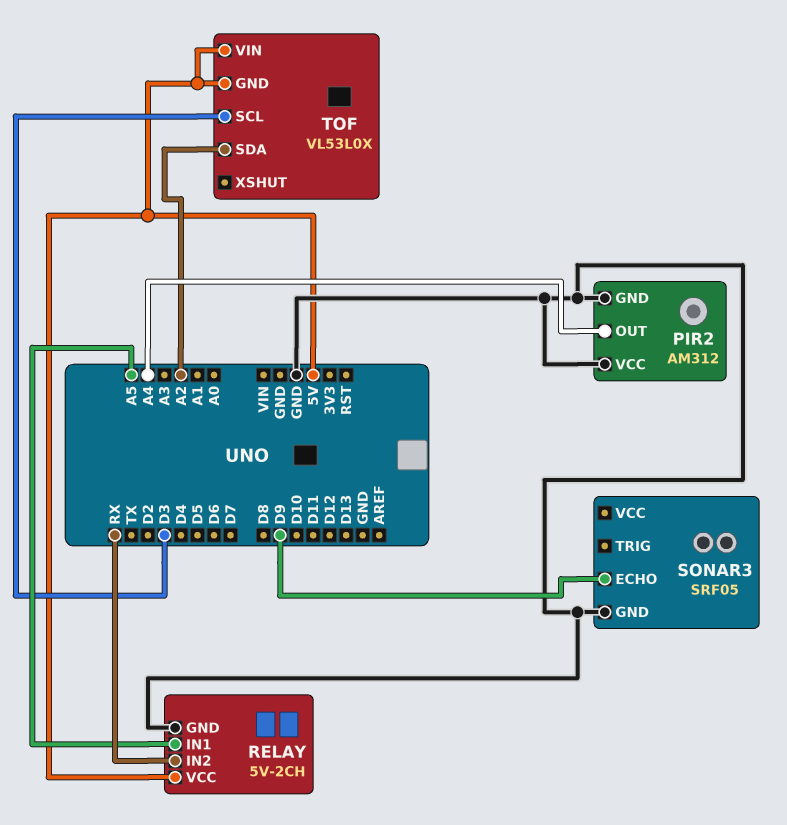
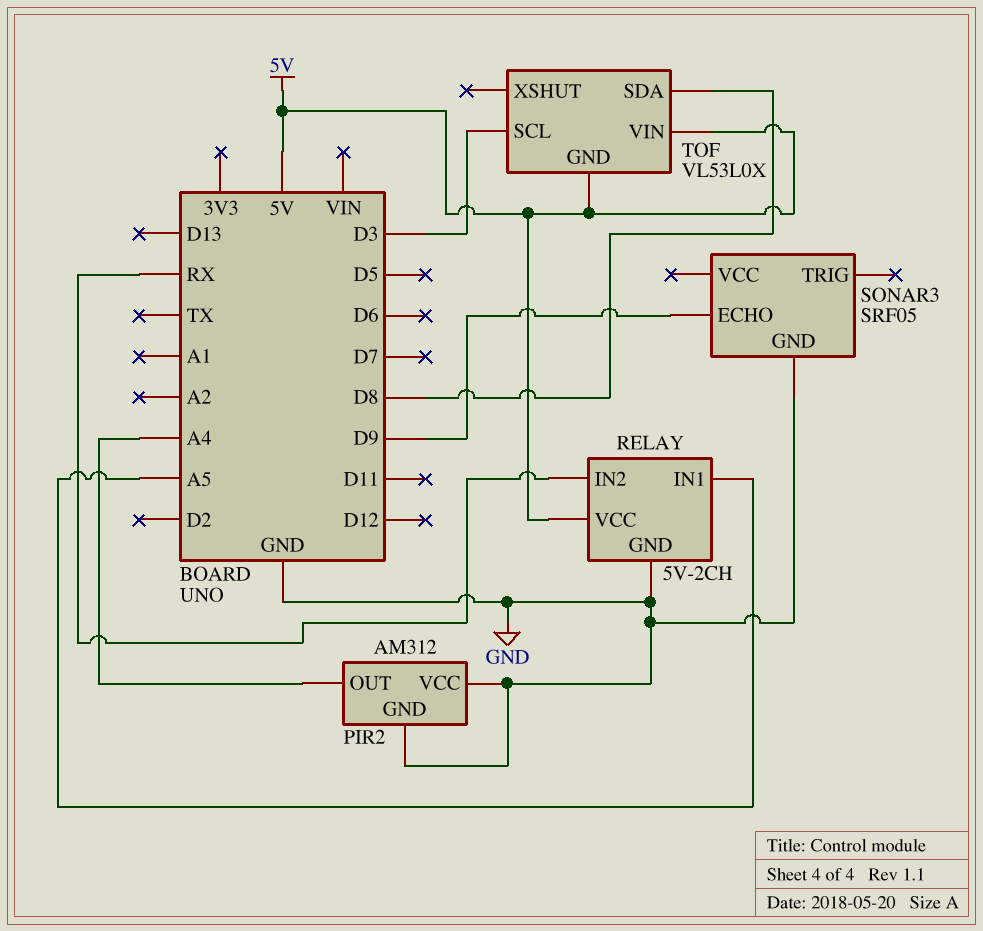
TOF pin SDA: A2 -> D8

